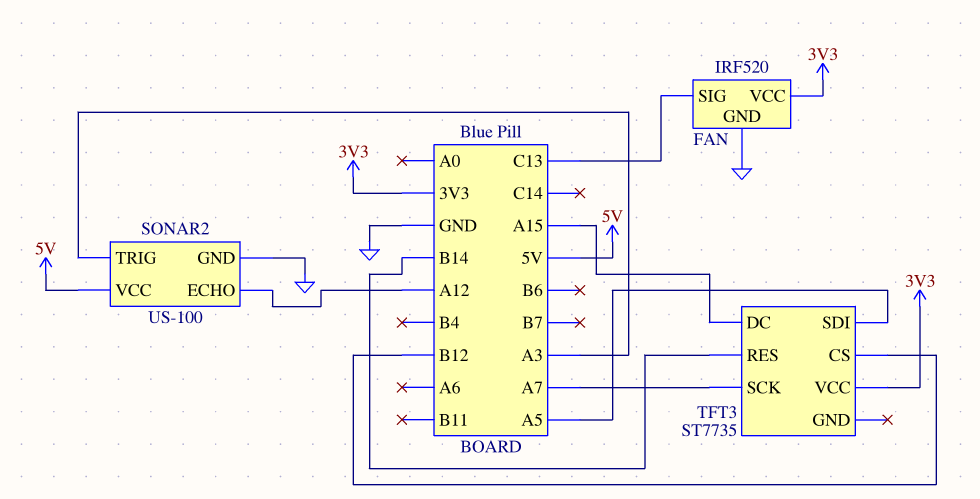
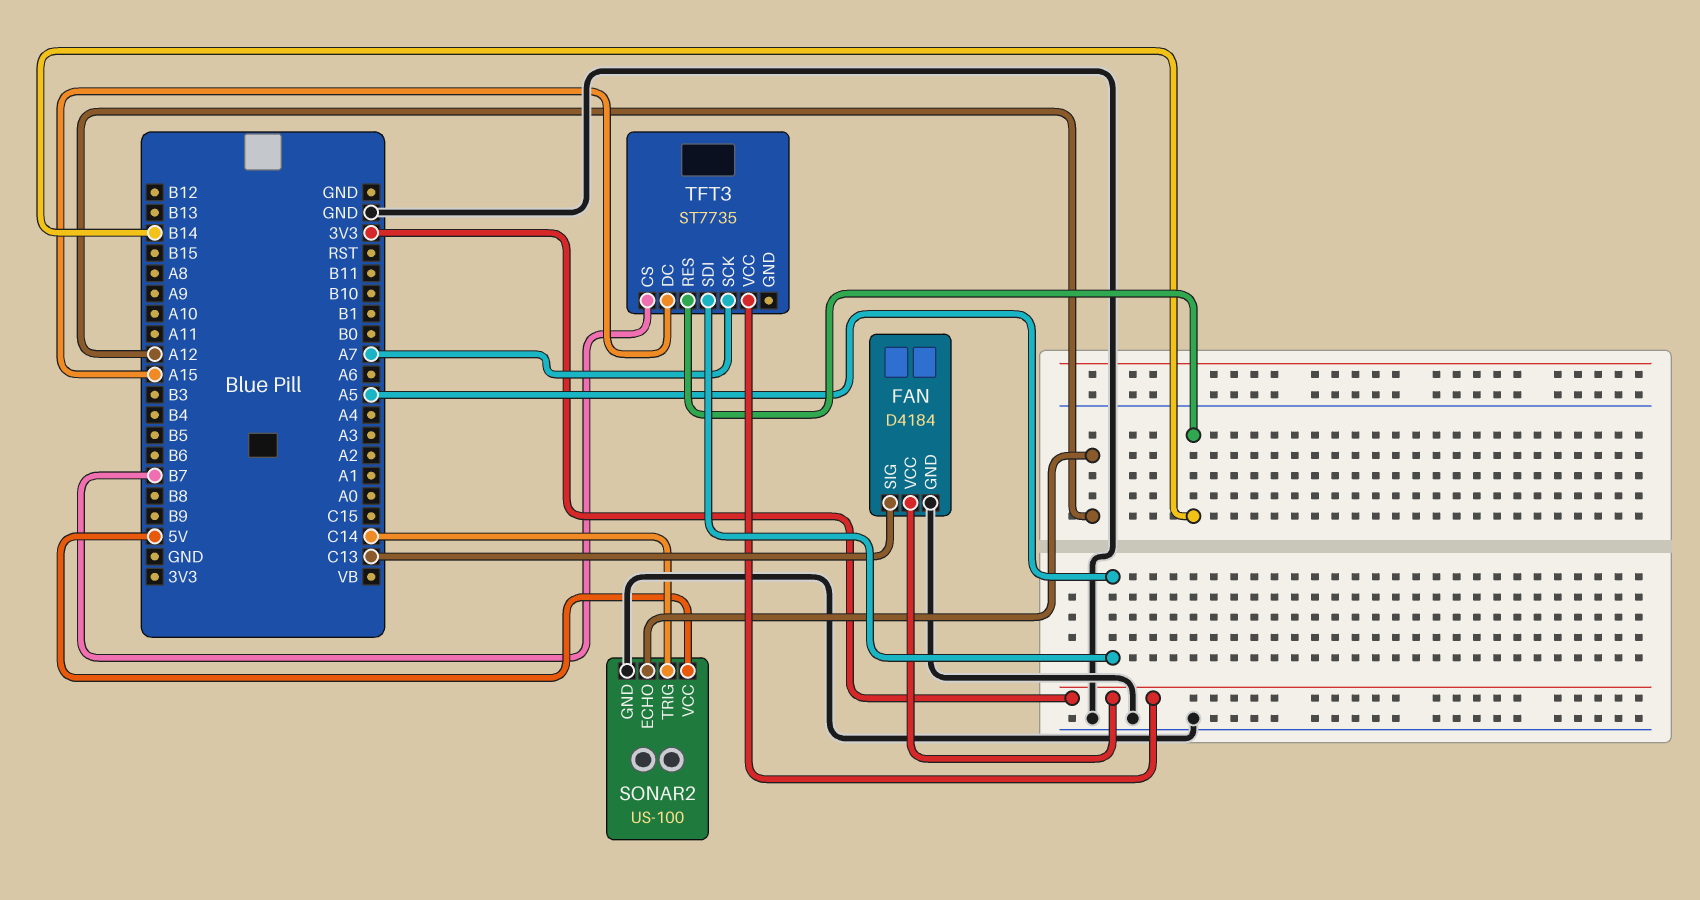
FAN: IRF520 -> D4184
SONAR2 pin TRIG: A3 -> C14
TFT3 pin CS: B12 -> B7

